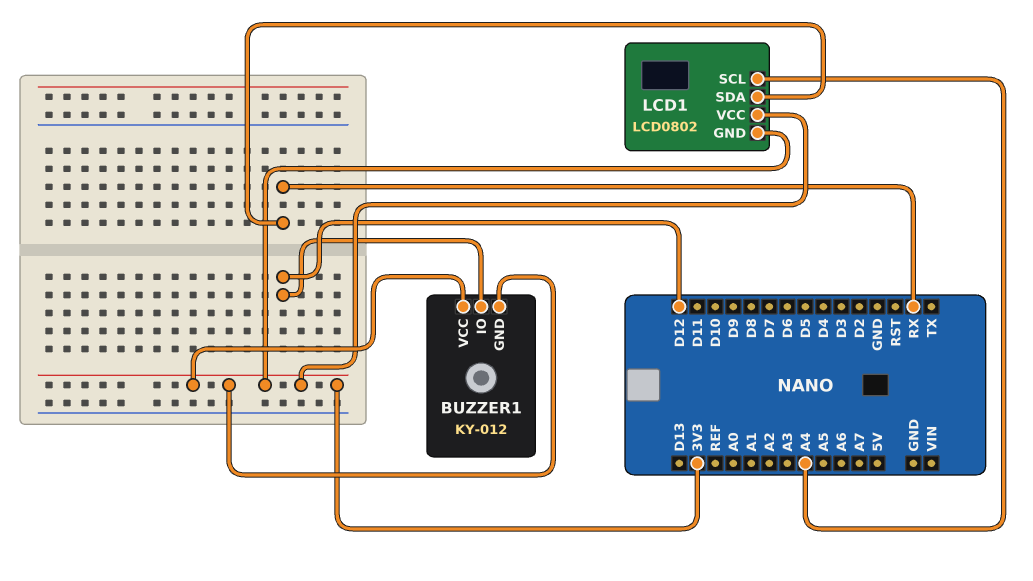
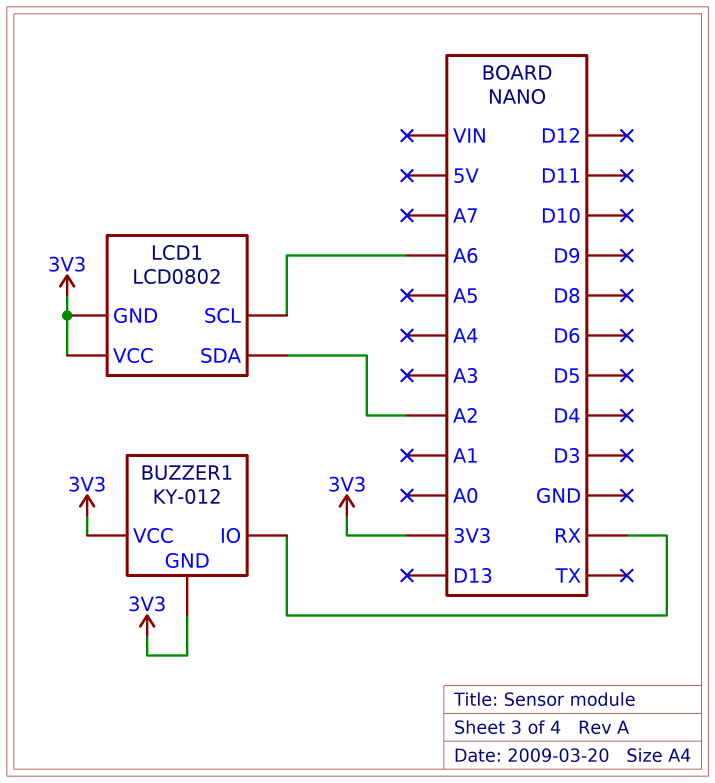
BUZZER1 pin IO: D12 -> RX
LCD1 pin SCL: A4 -> A6
LCD1 pin SDA: RX -> A2

